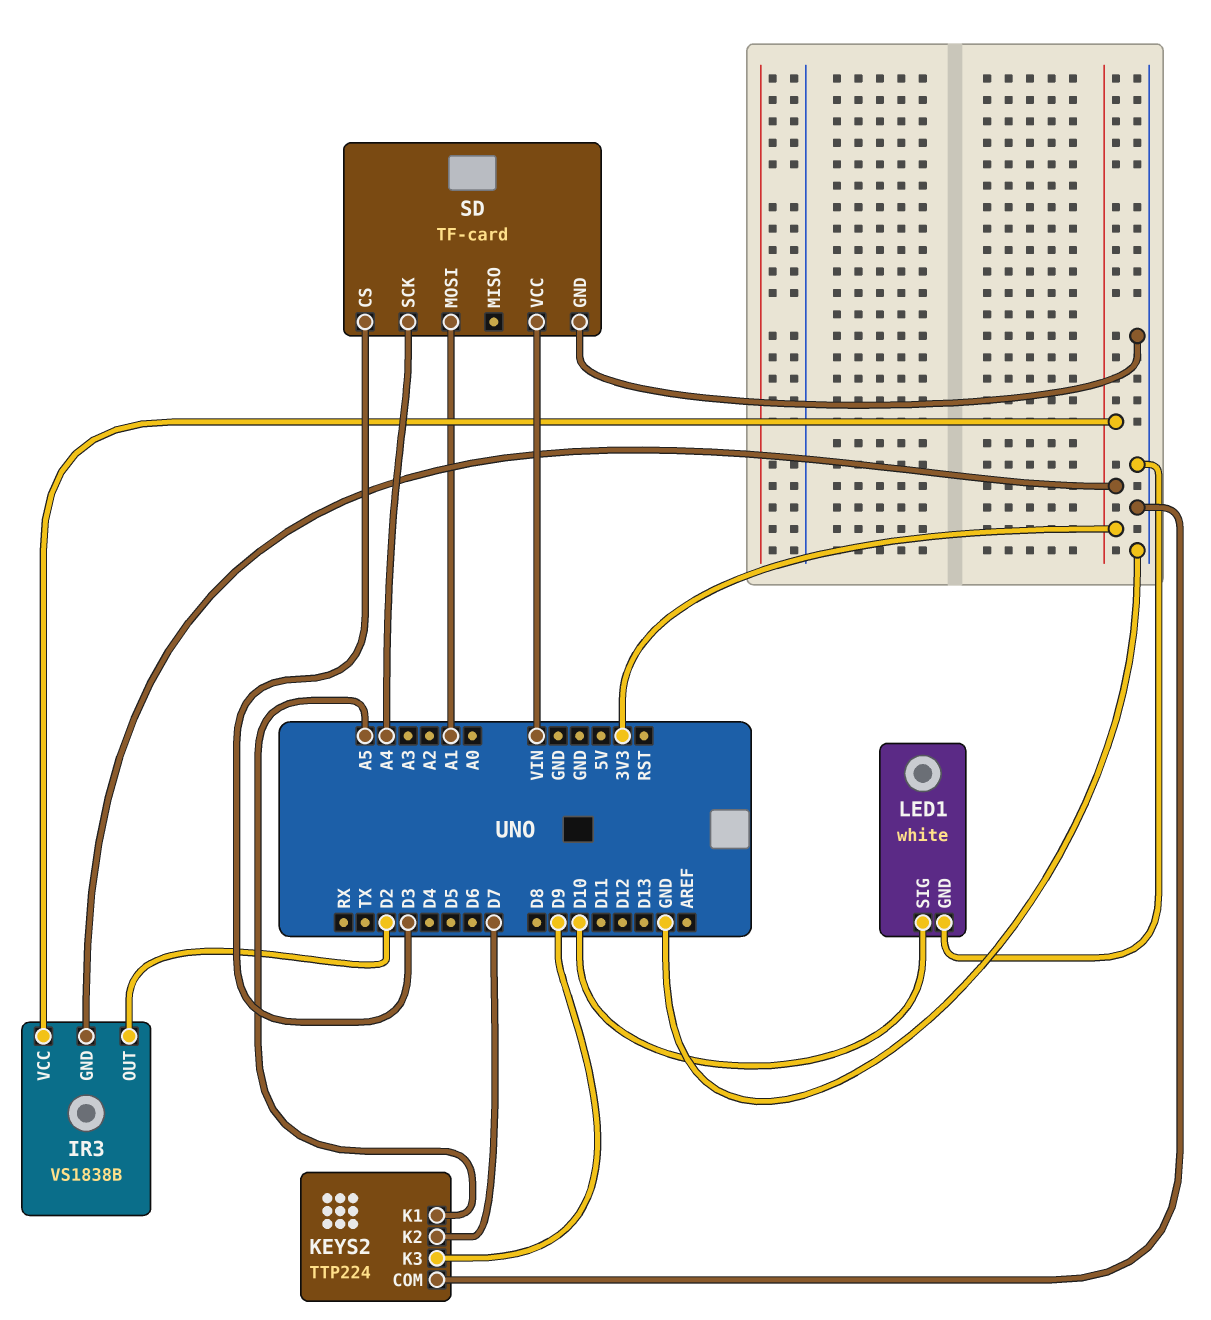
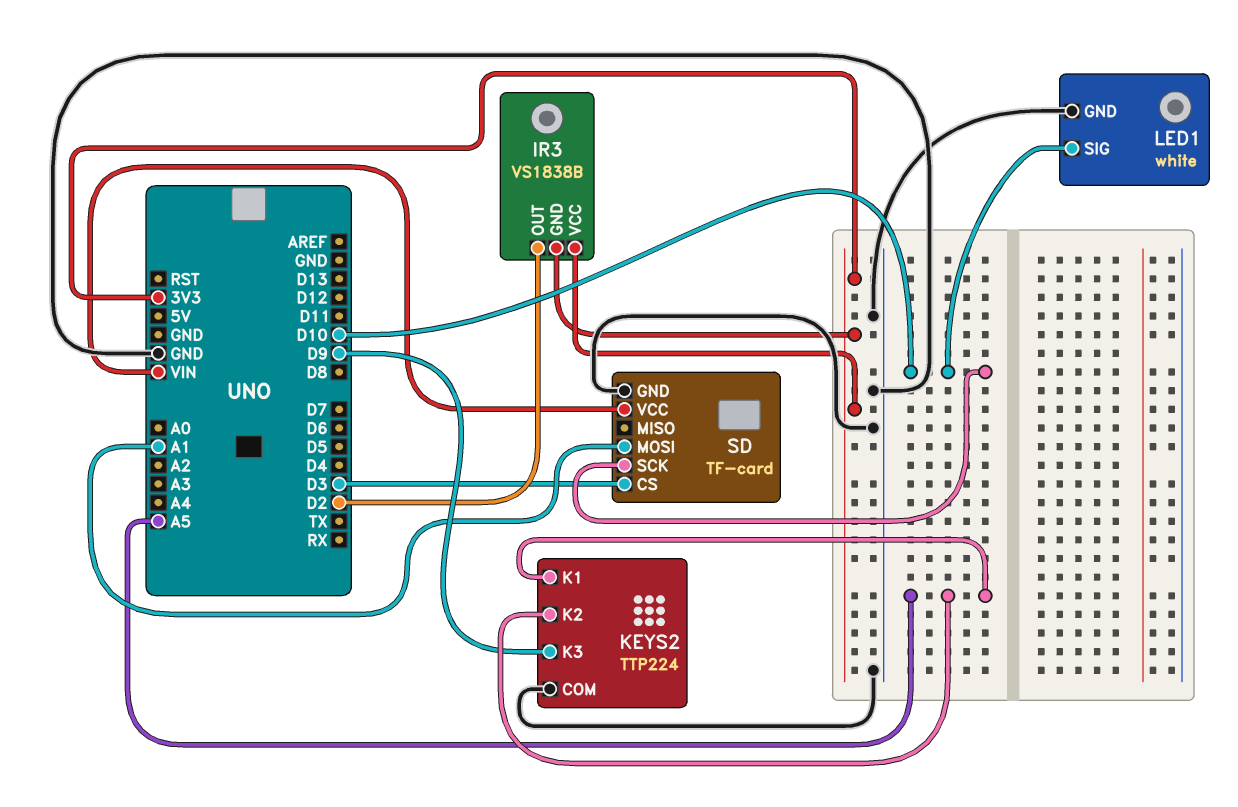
KEYS2 pin K2: D7 -> A5
SD pin SCK: A4 -> D10

